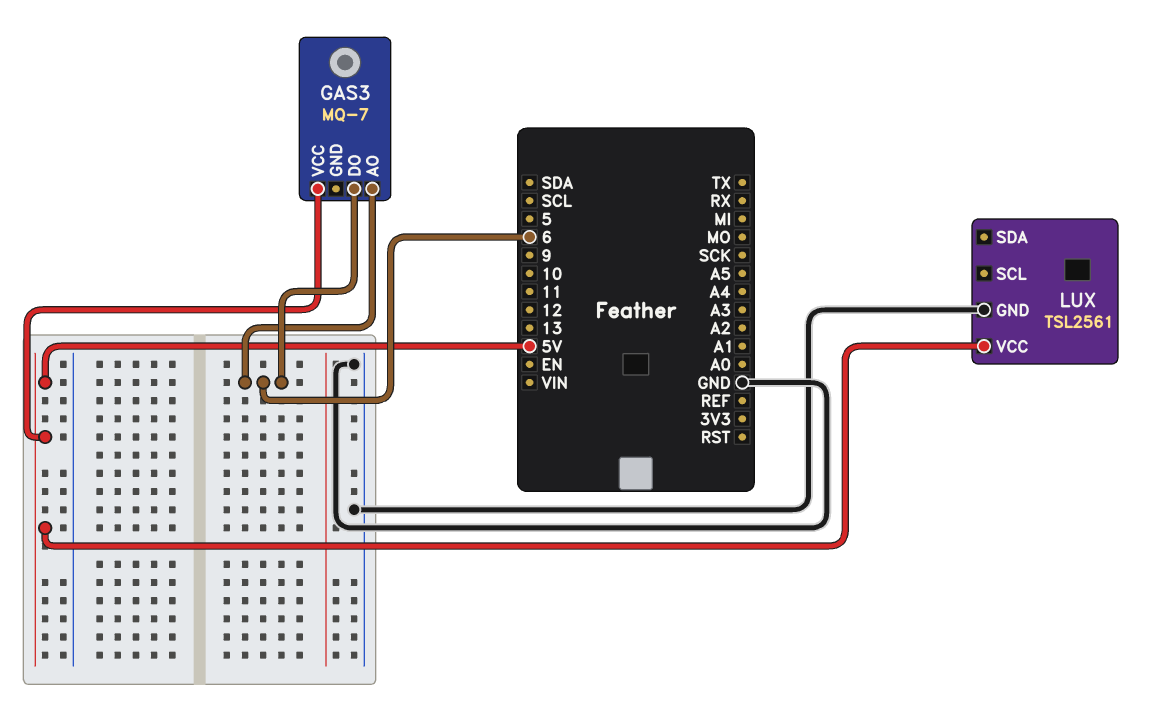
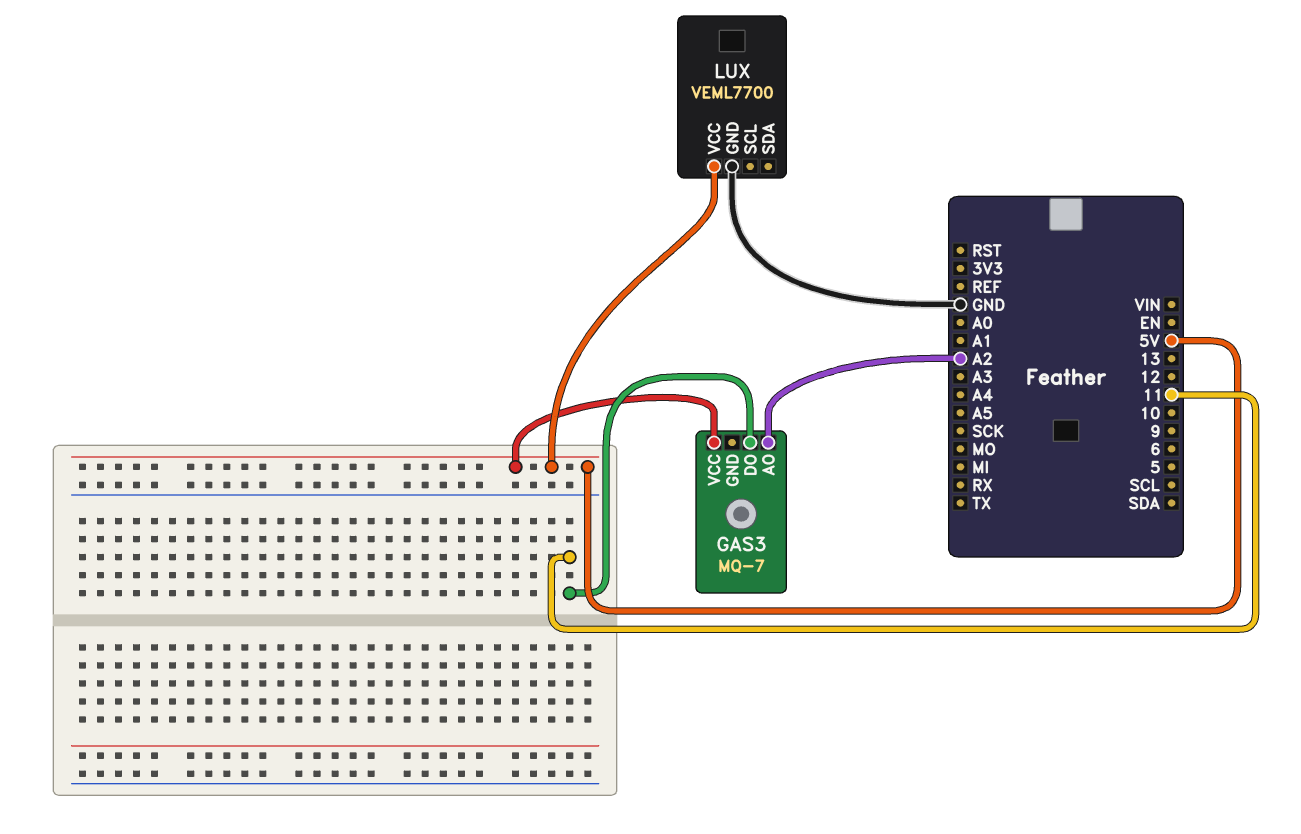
GAS3 pin AO: 6 -> A2
GAS3 pin DO: 6 -> 11
LUX: TSL2561 -> VEML7700

